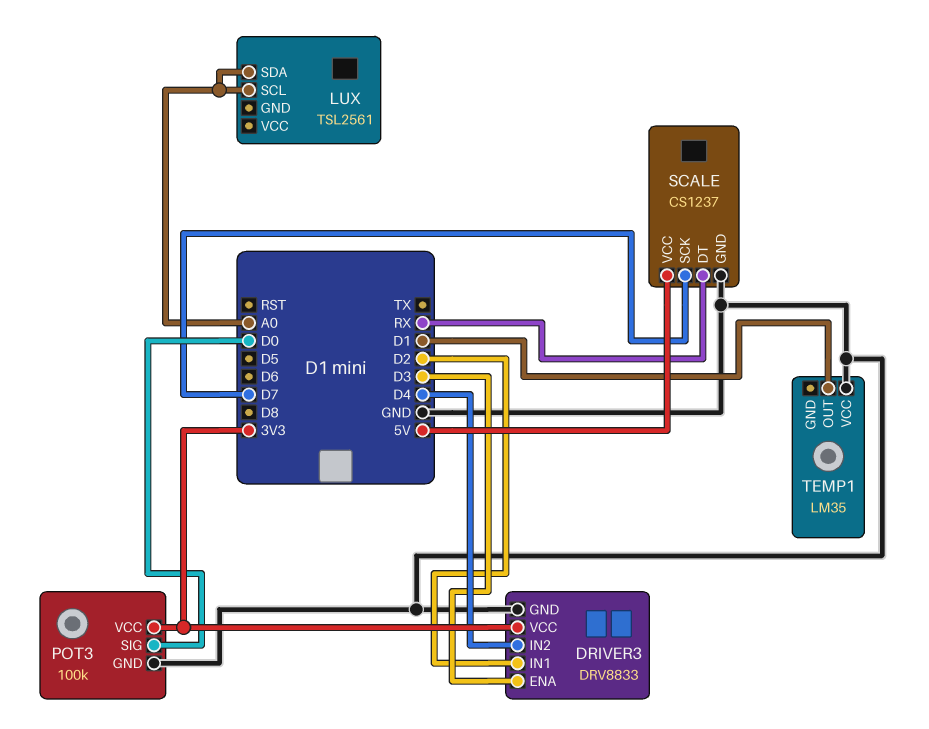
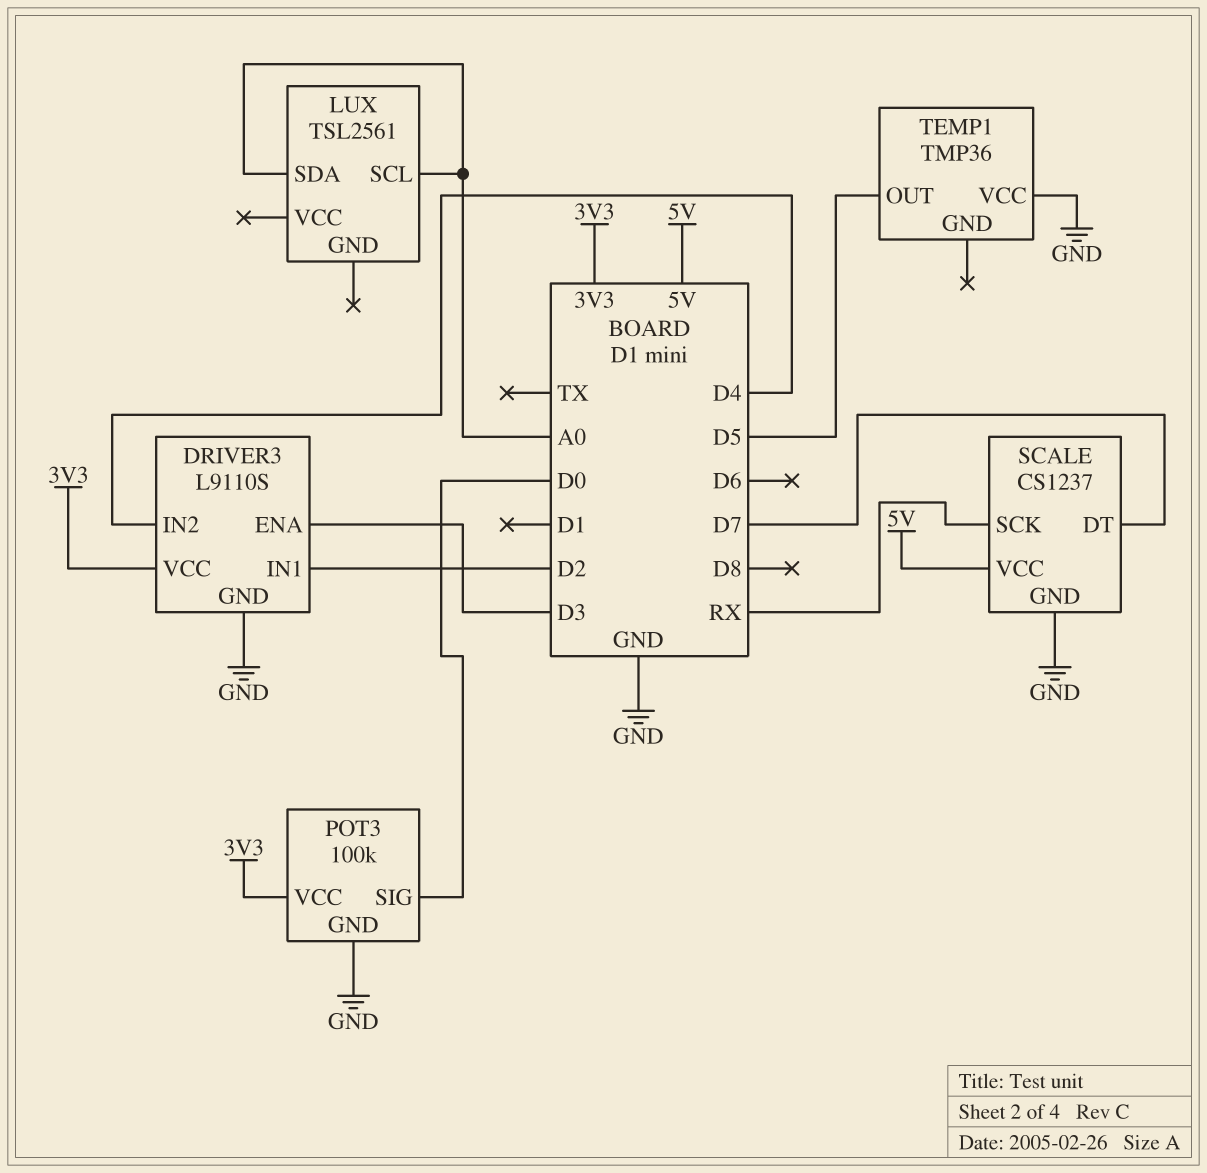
DRIVER3: DRV8833 -> L9110S
SCALE pin DT: RX -> D7
SCALE pin SCK: D7 -> RX
TEMP1: LM35 -> TMP36
TEMP1 pin OUT: D1 -> D5

